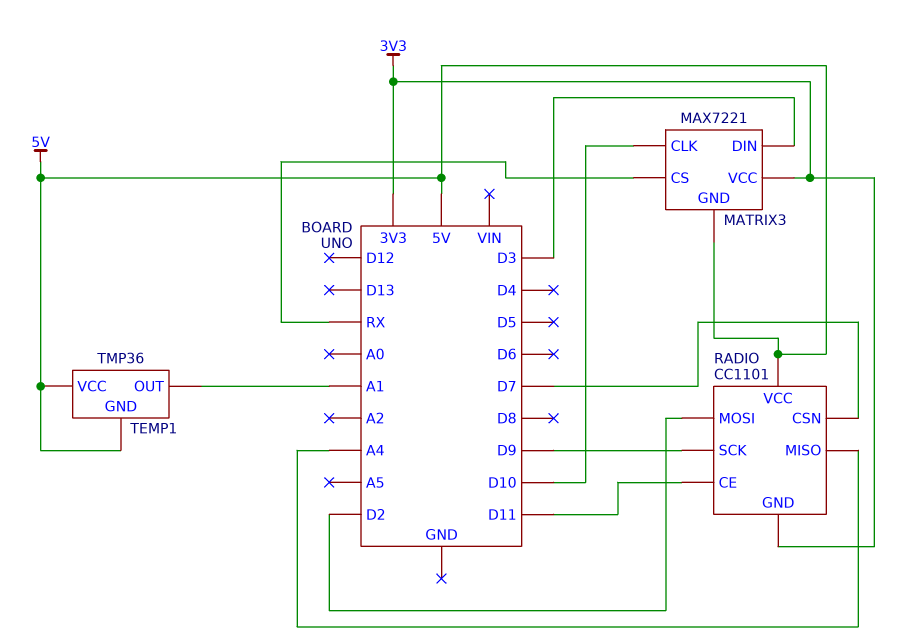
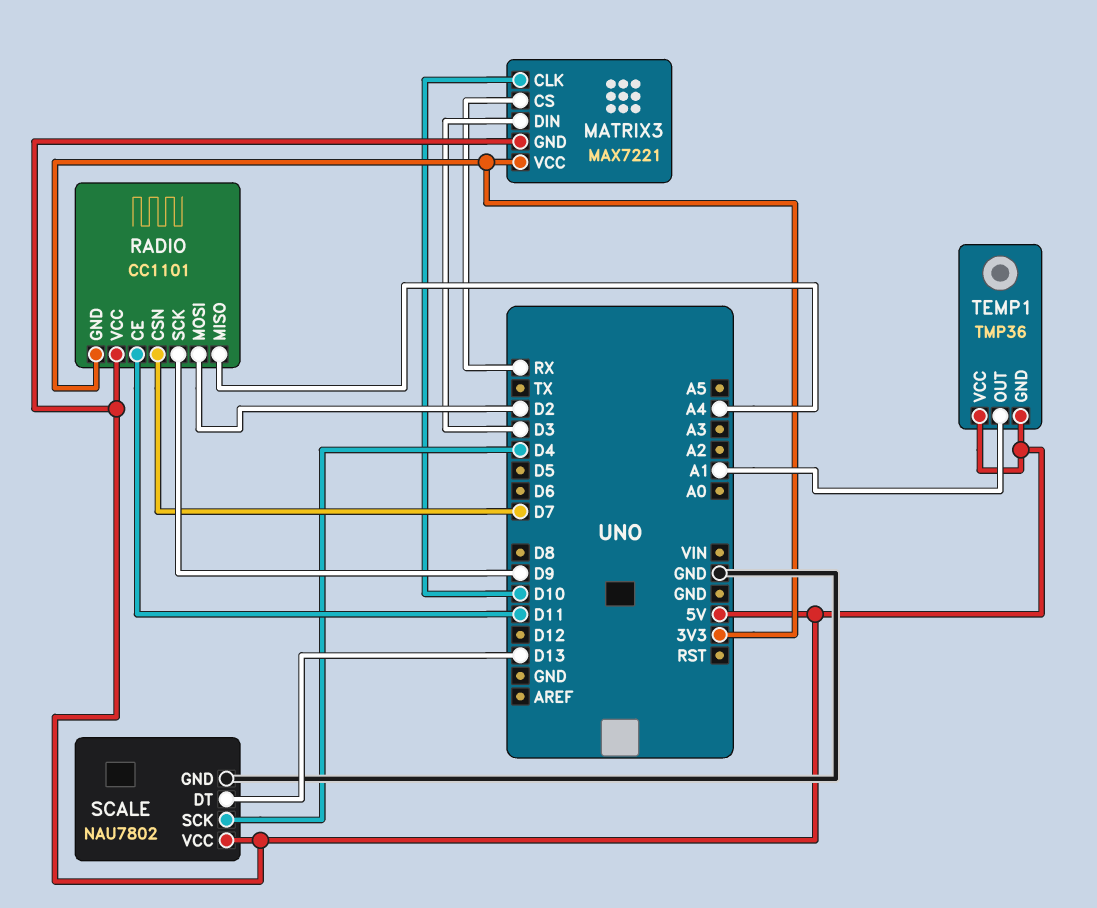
SCALE: none -> NAU7802
SCALE pin DT: none -> D13
SCALE pin GND: none -> GND
SCALE pin SCK: none -> D4
SCALE pin VCC: none -> 5V

